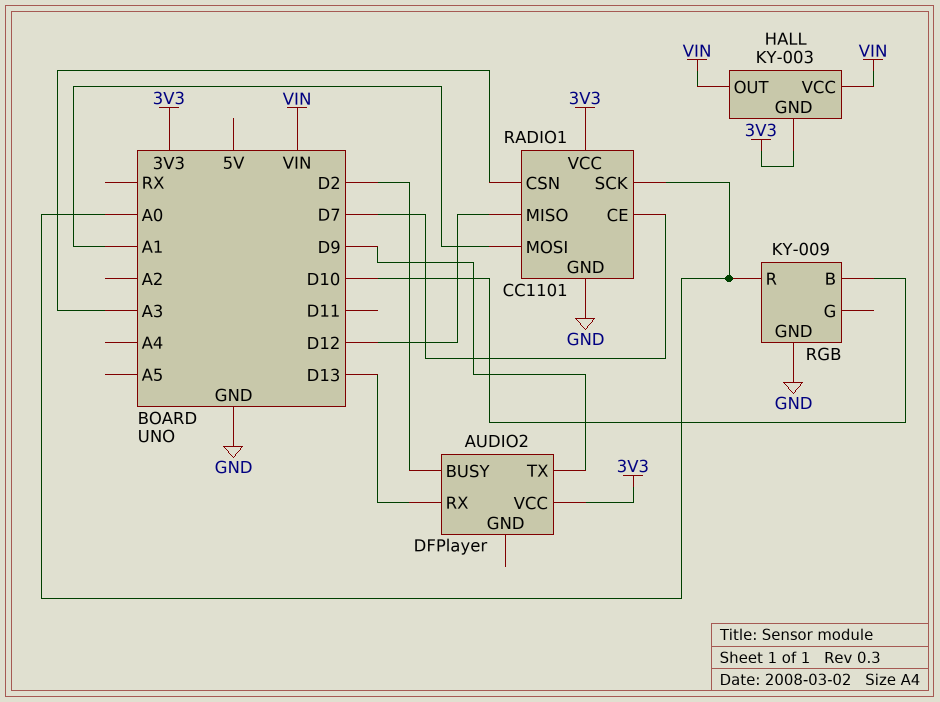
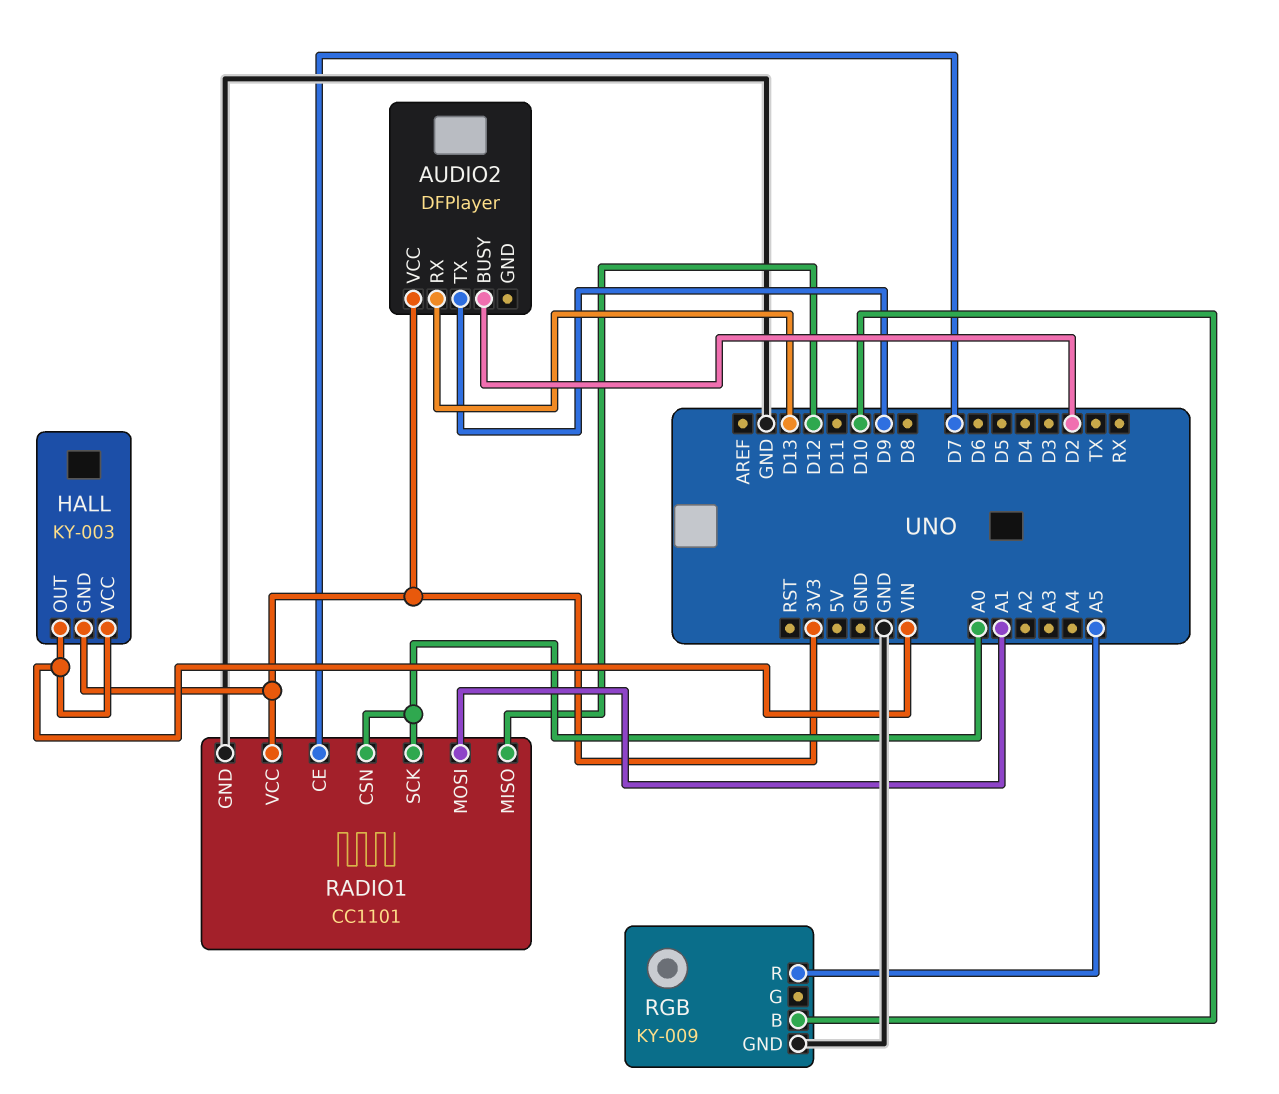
RADIO1 pin CSN: A3 -> A0
RGB pin R: A0 -> A5

